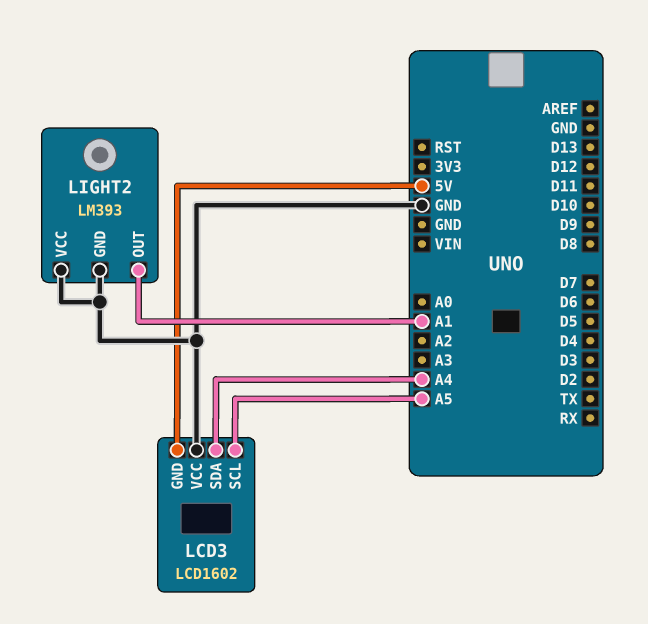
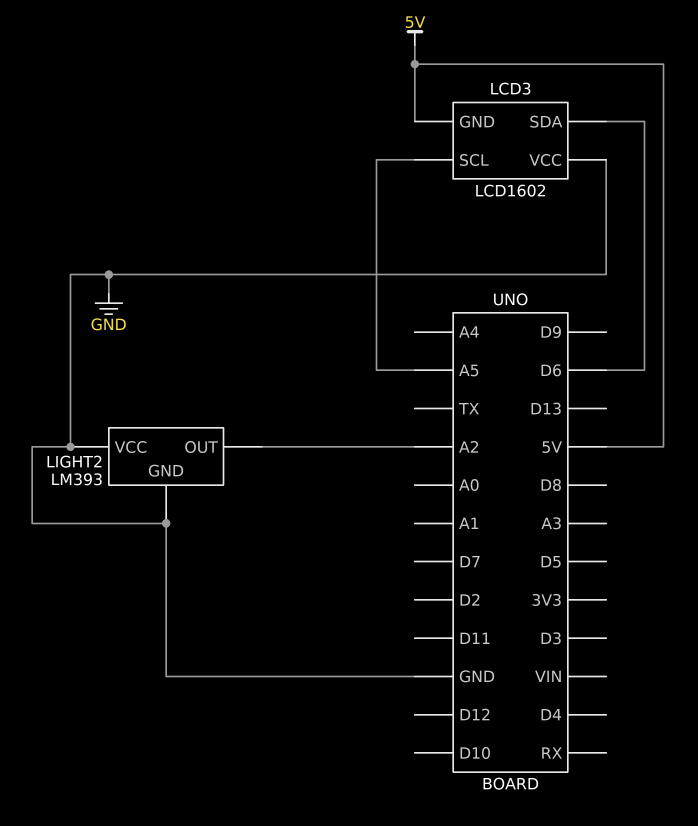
LCD3 pin SDA: A4 -> D6
LIGHT2 pin OUT: A1 -> A2

